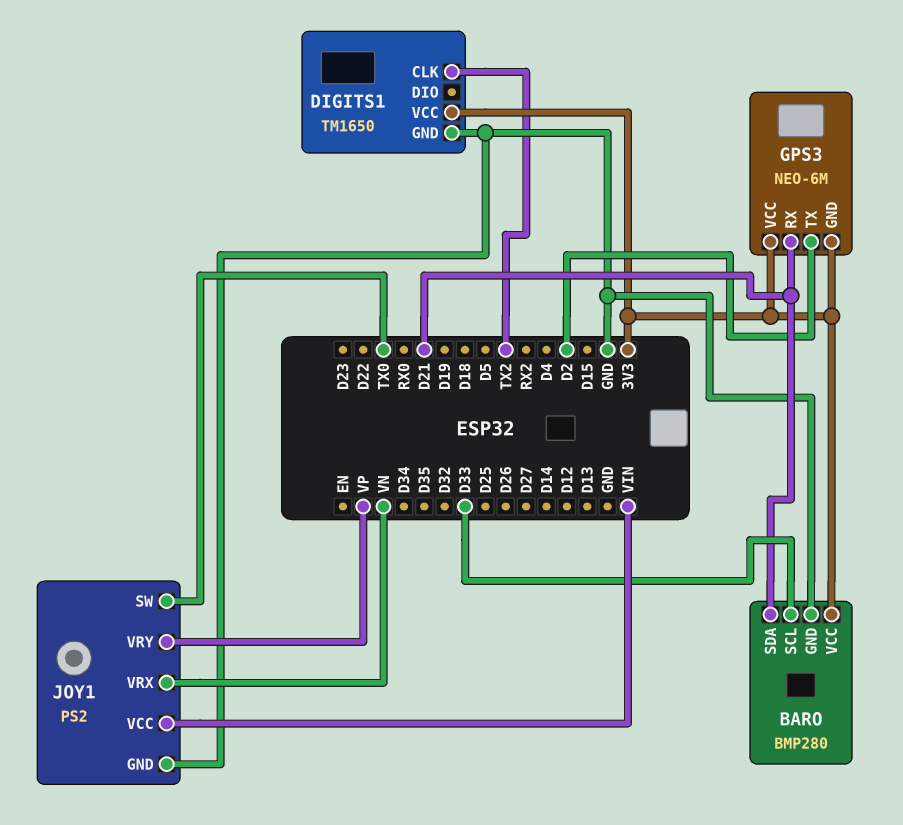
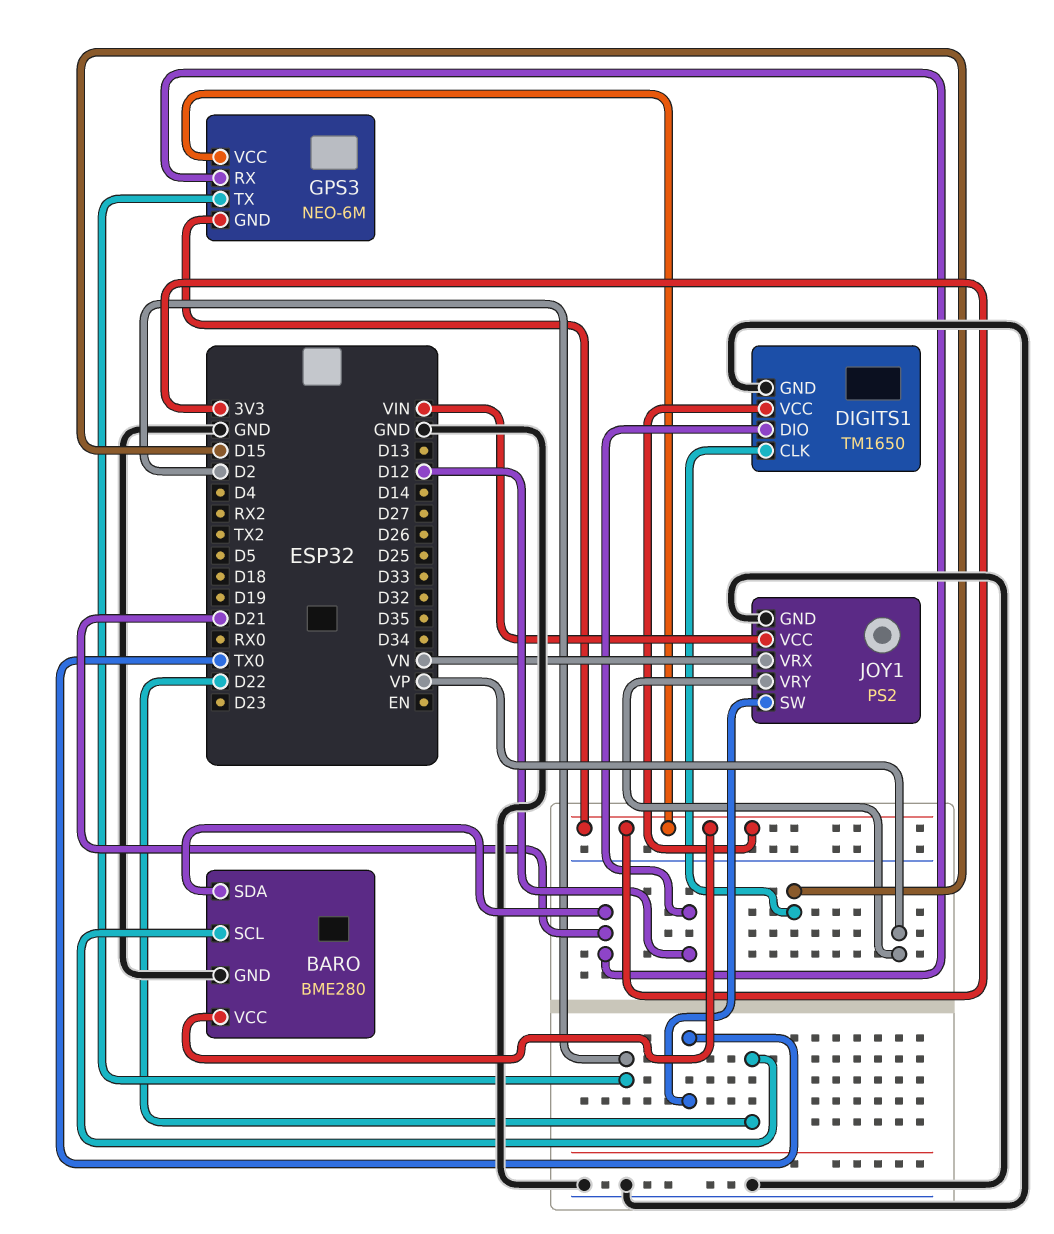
BARO: BMP280 -> BME280
BARO pin SCL: D33 -> D22
DIGITS1 pin CLK: TX2 -> D15
DIGITS1 pin DIO: none -> D12

